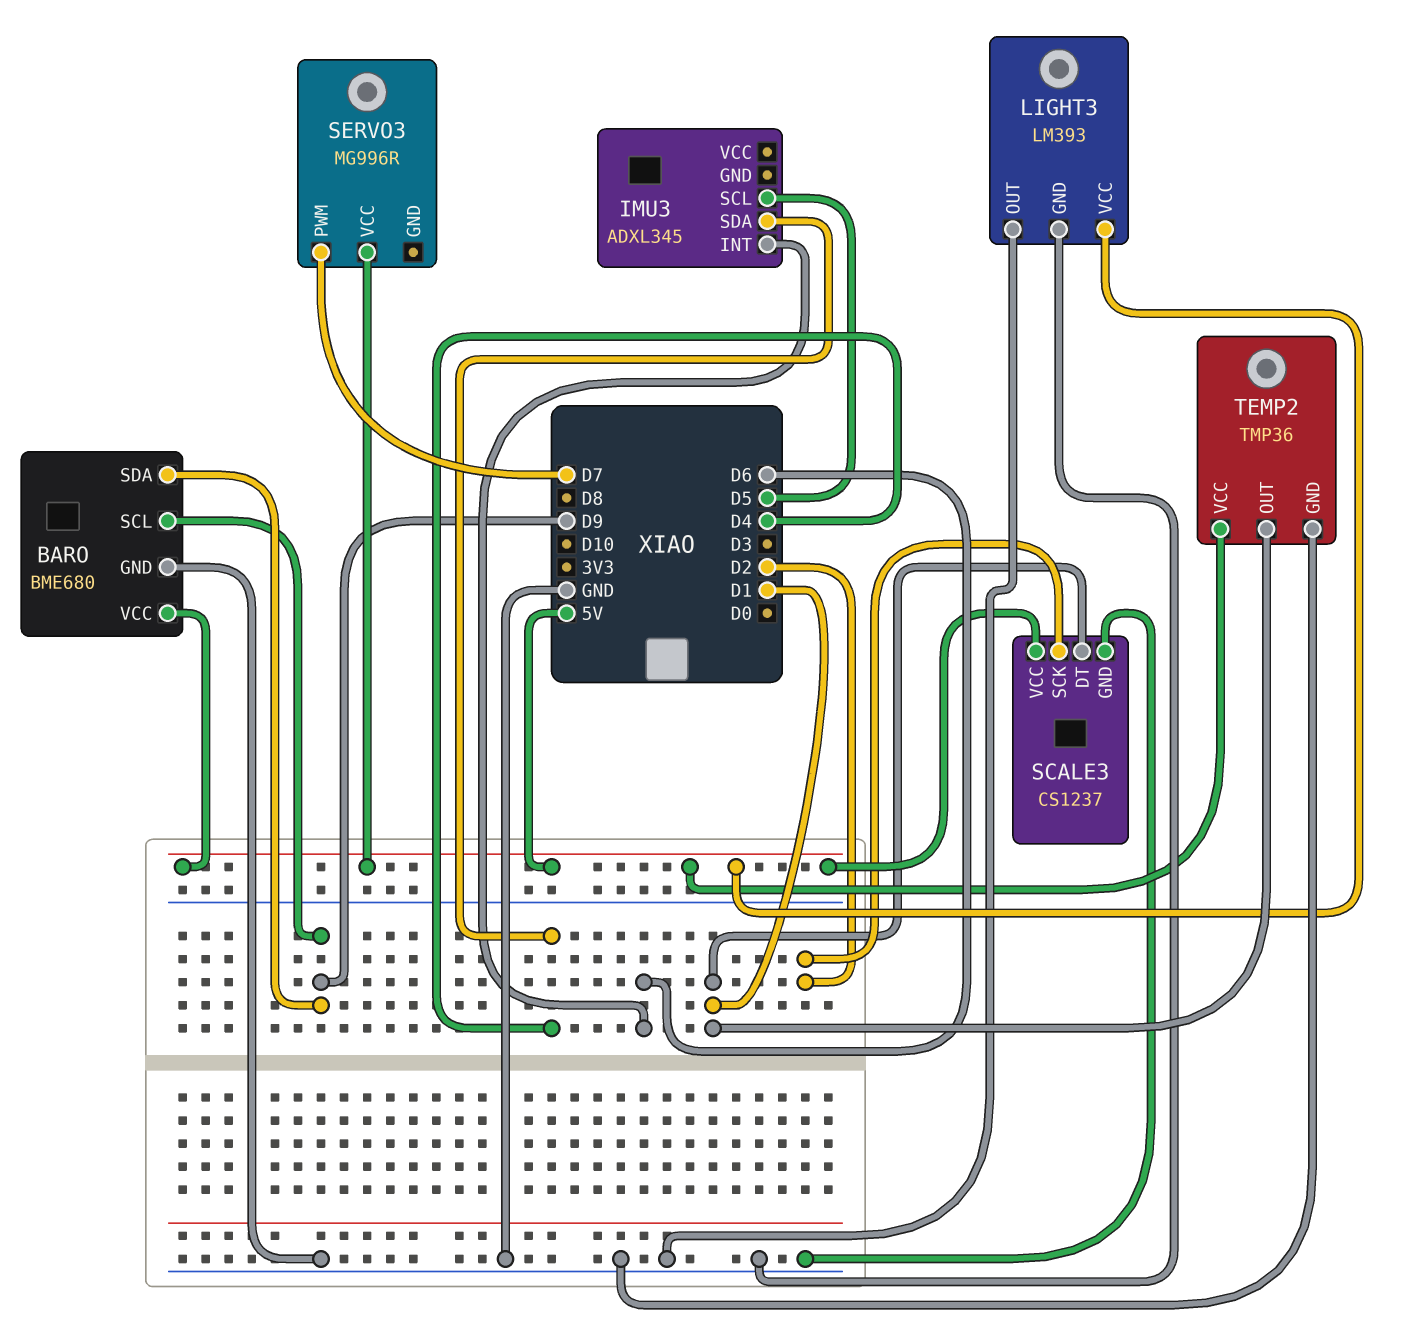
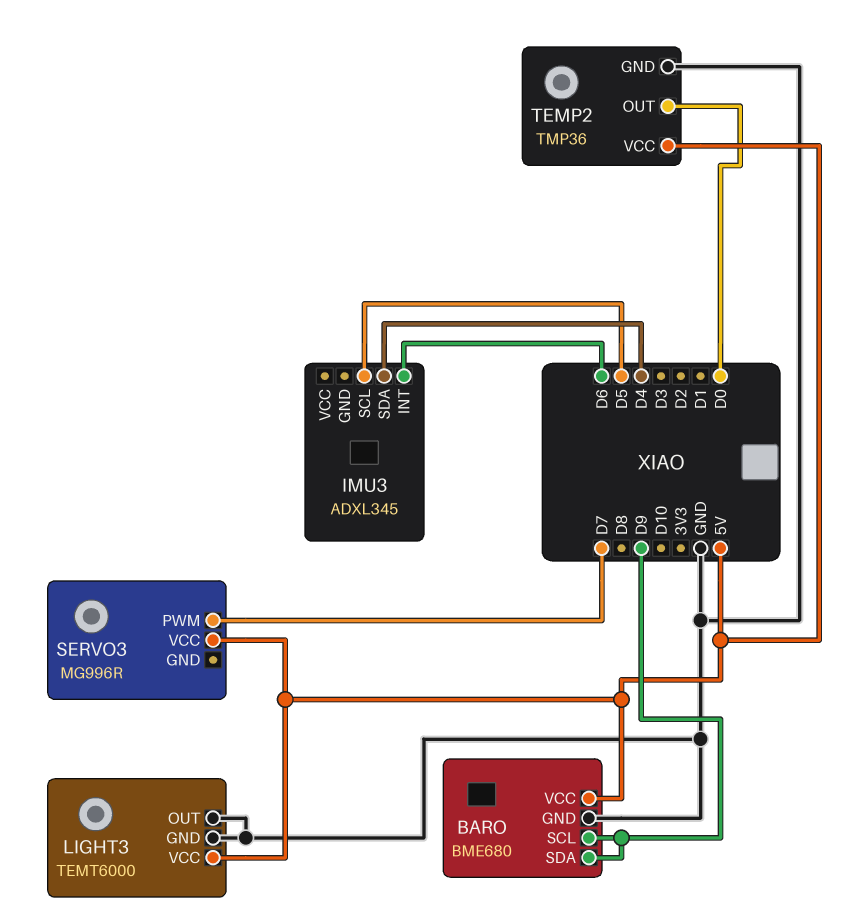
LIGHT3: LM393 -> TEMT6000
SCALE3: CS1237 -> none
SCALE3 pin DT: D1 -> none
SCALE3 pin GND: GND -> none
SCALE3 pin SCK: D2 -> none
SCALE3 pin VCC: 5V -> none
TEMP2 pin OUT: D1 -> D0

